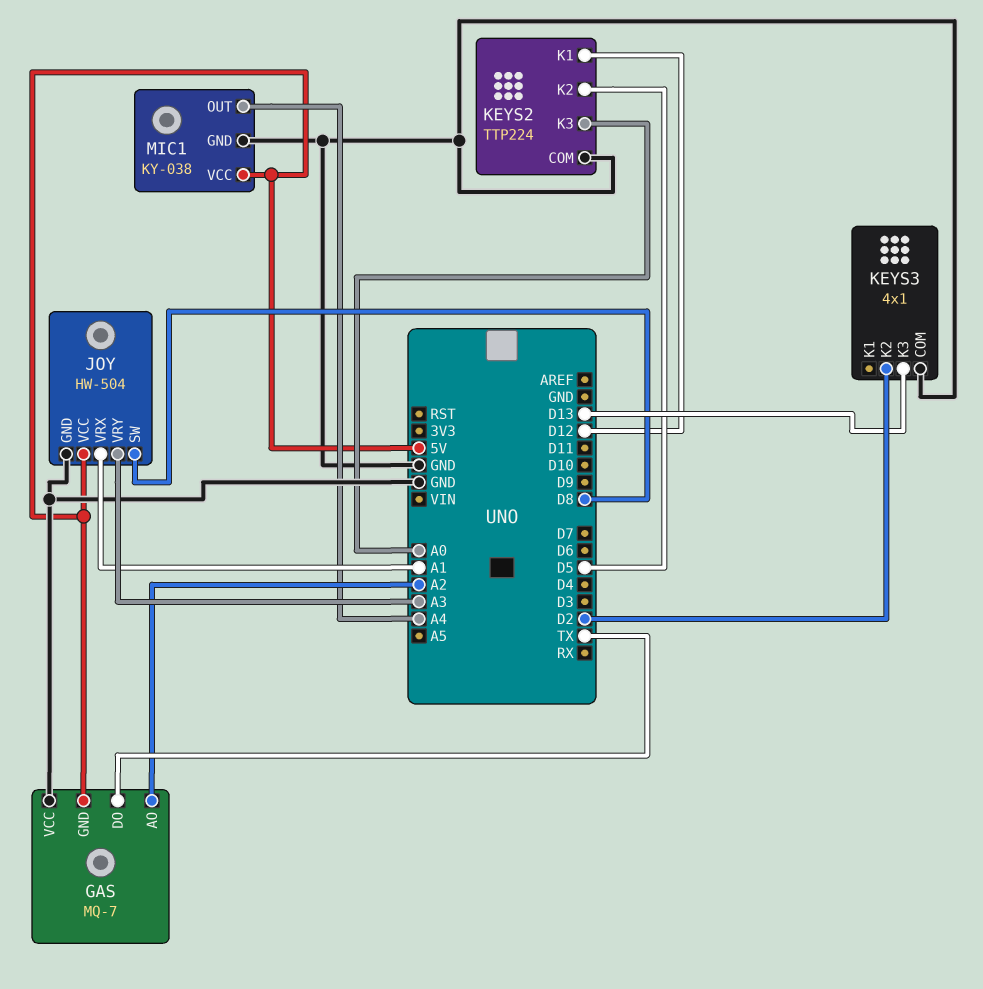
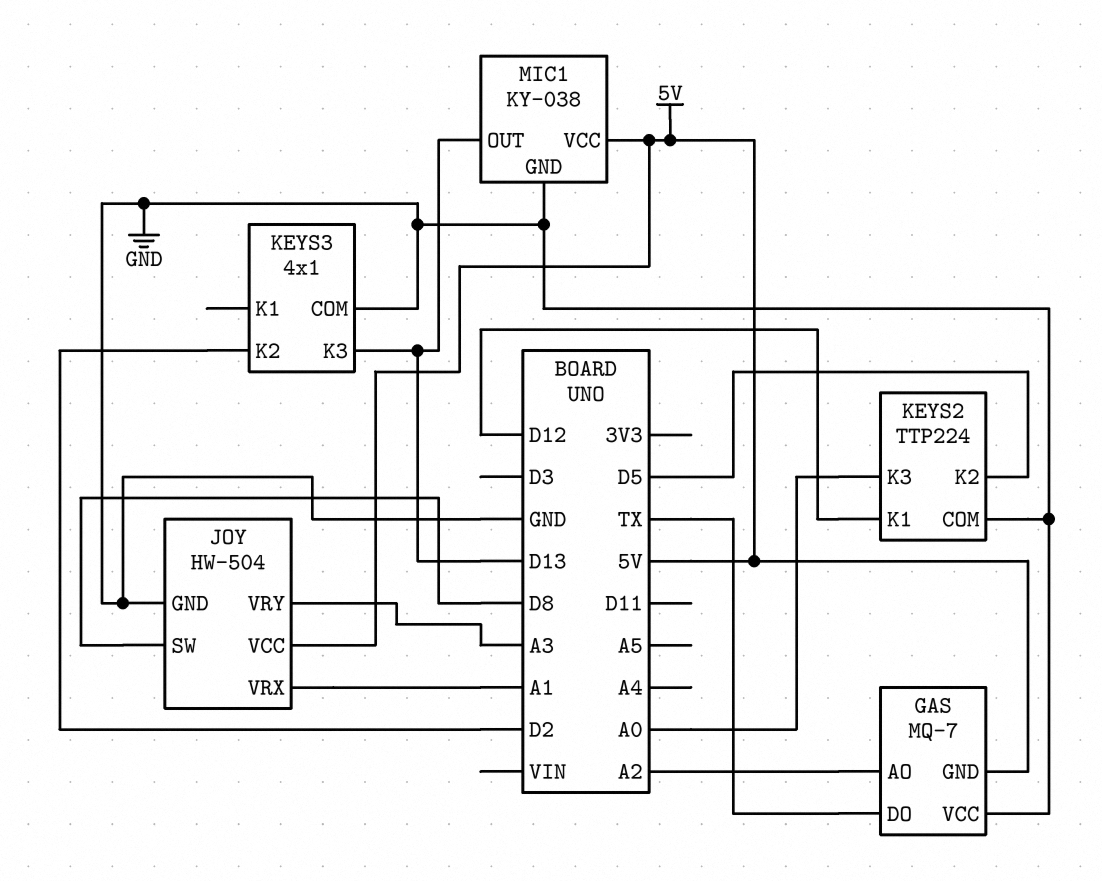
MIC1 pin OUT: A4 -> D13

